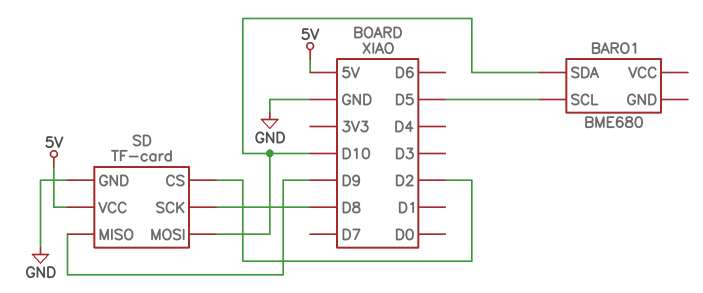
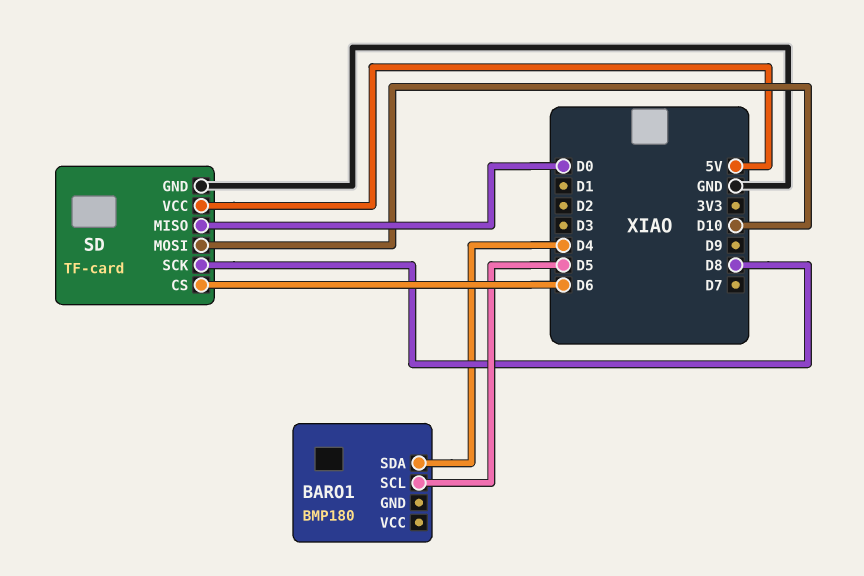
BARO1: BME680 -> BMP180
BARO1 pin SDA: D10 -> D4
SD pin CS: D2 -> D6
SD pin MISO: D9 -> D0

